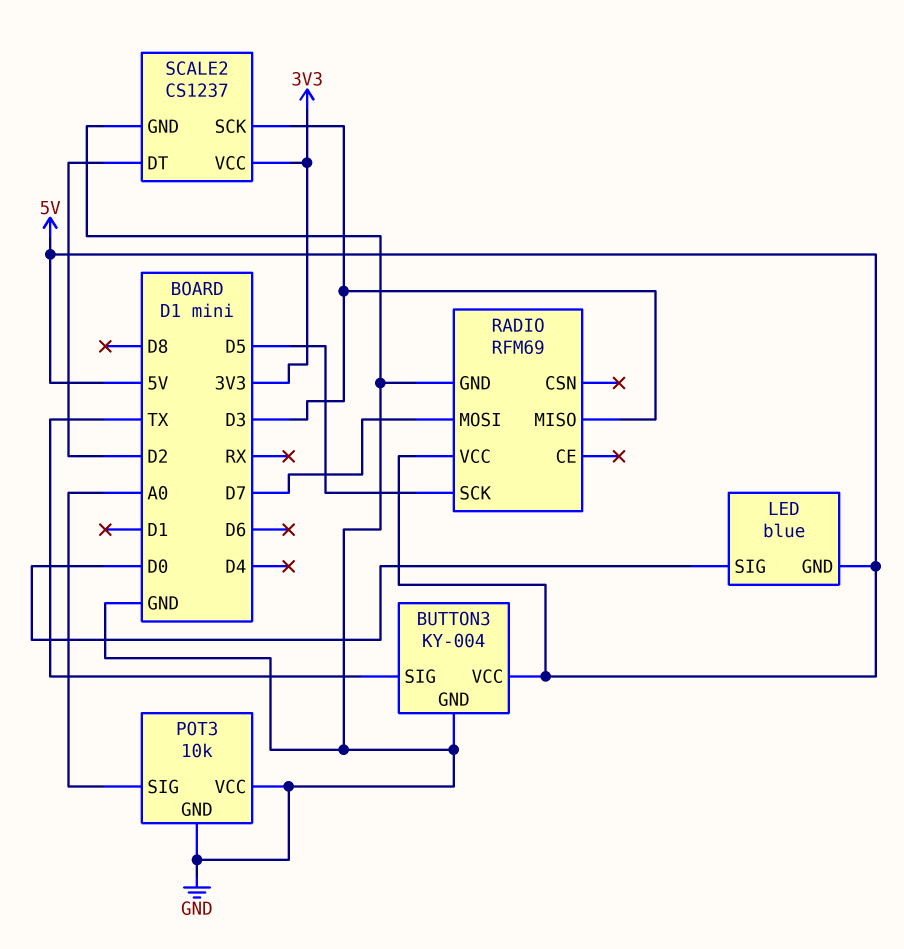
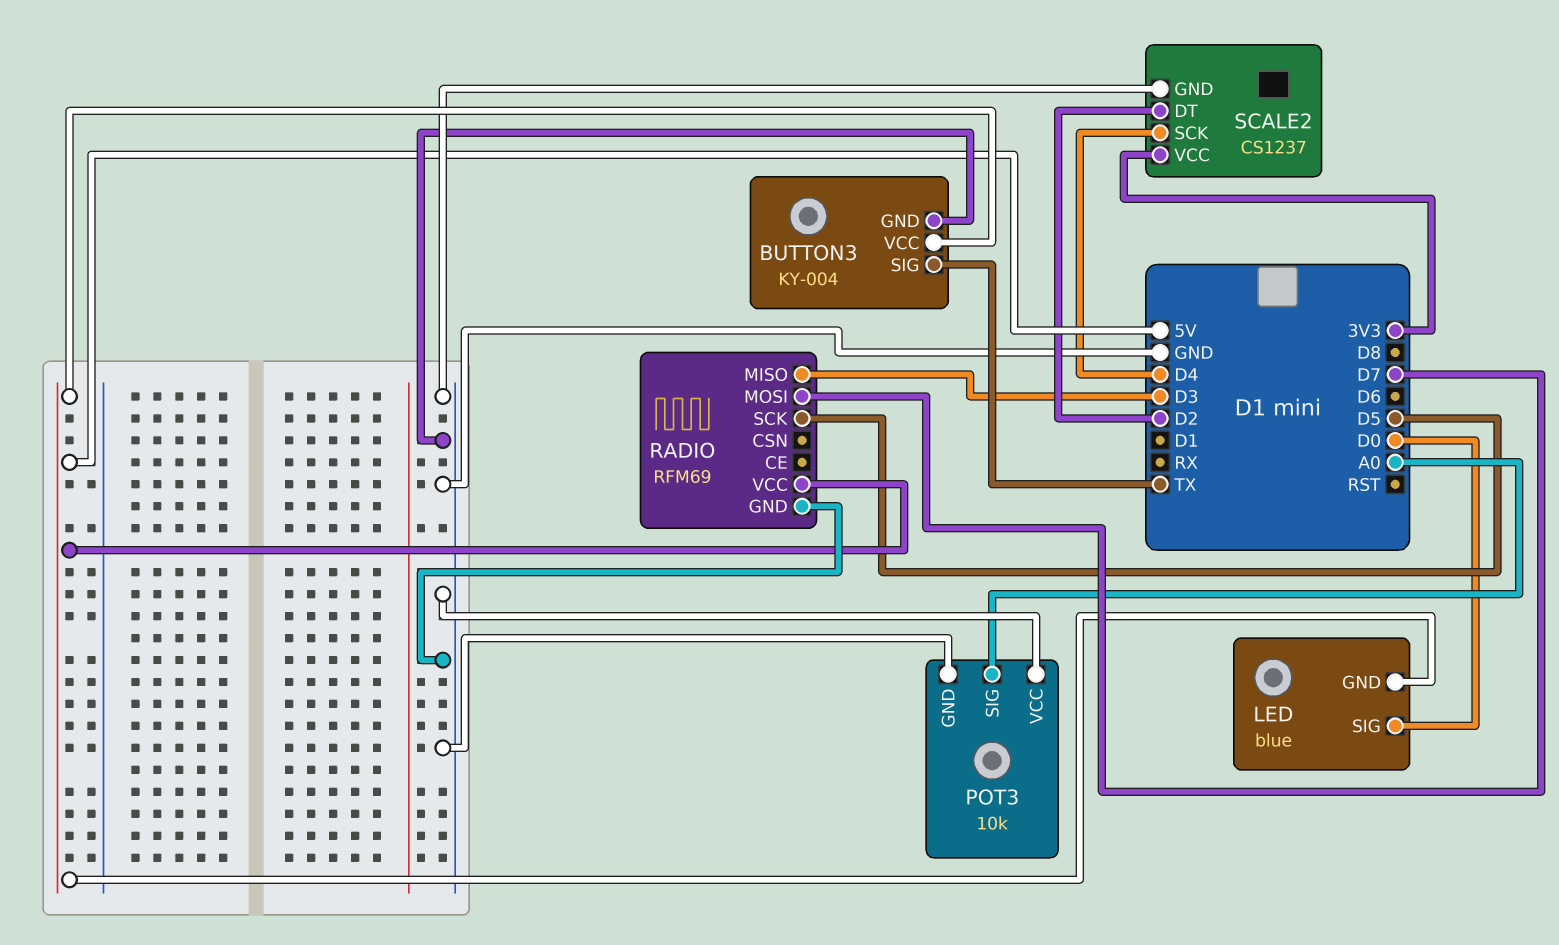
SCALE2 pin SCK: D3 -> D4

